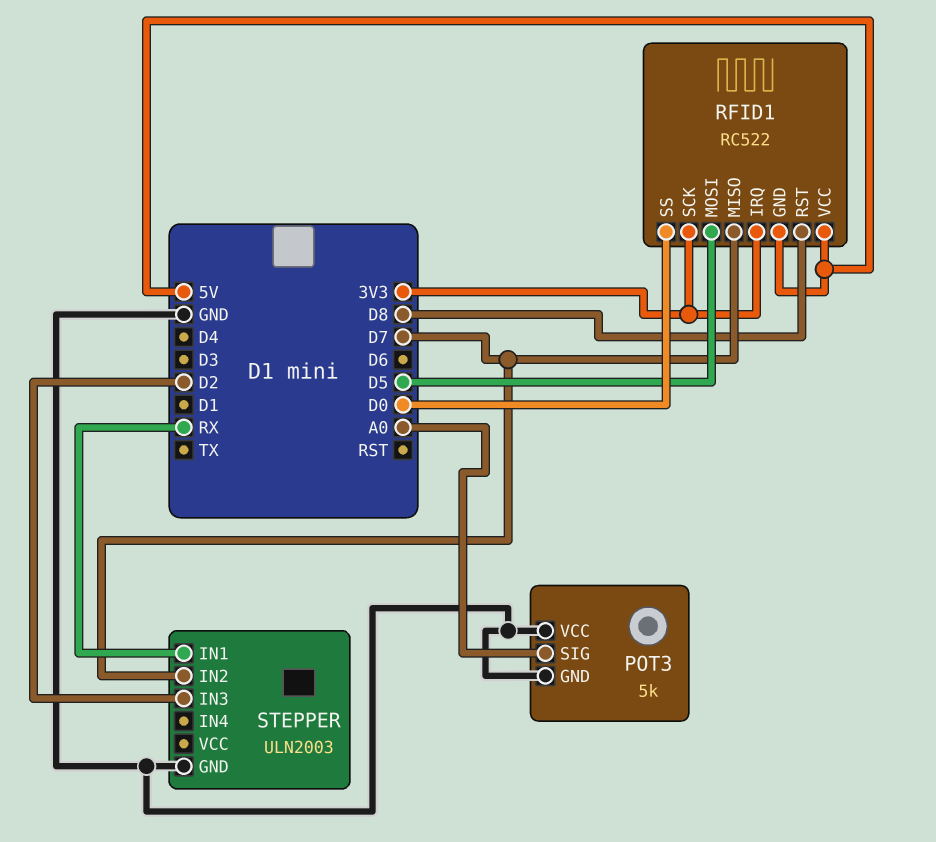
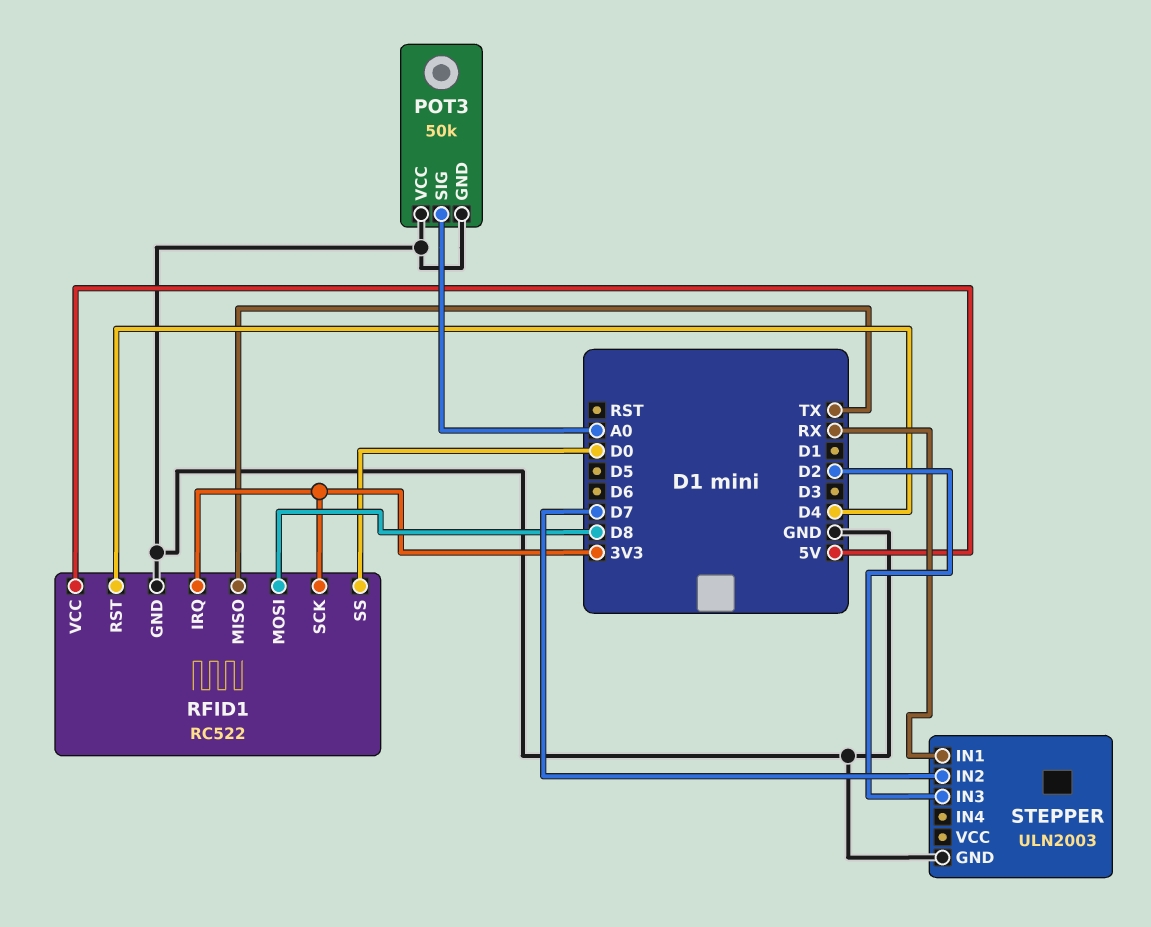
POT3: 5k -> 50k
RFID1 pin GND: 5V -> GND
RFID1 pin MISO: D7 -> TX
RFID1 pin MOSI: D5 -> D8
RFID1 pin RST: D8 -> D4

